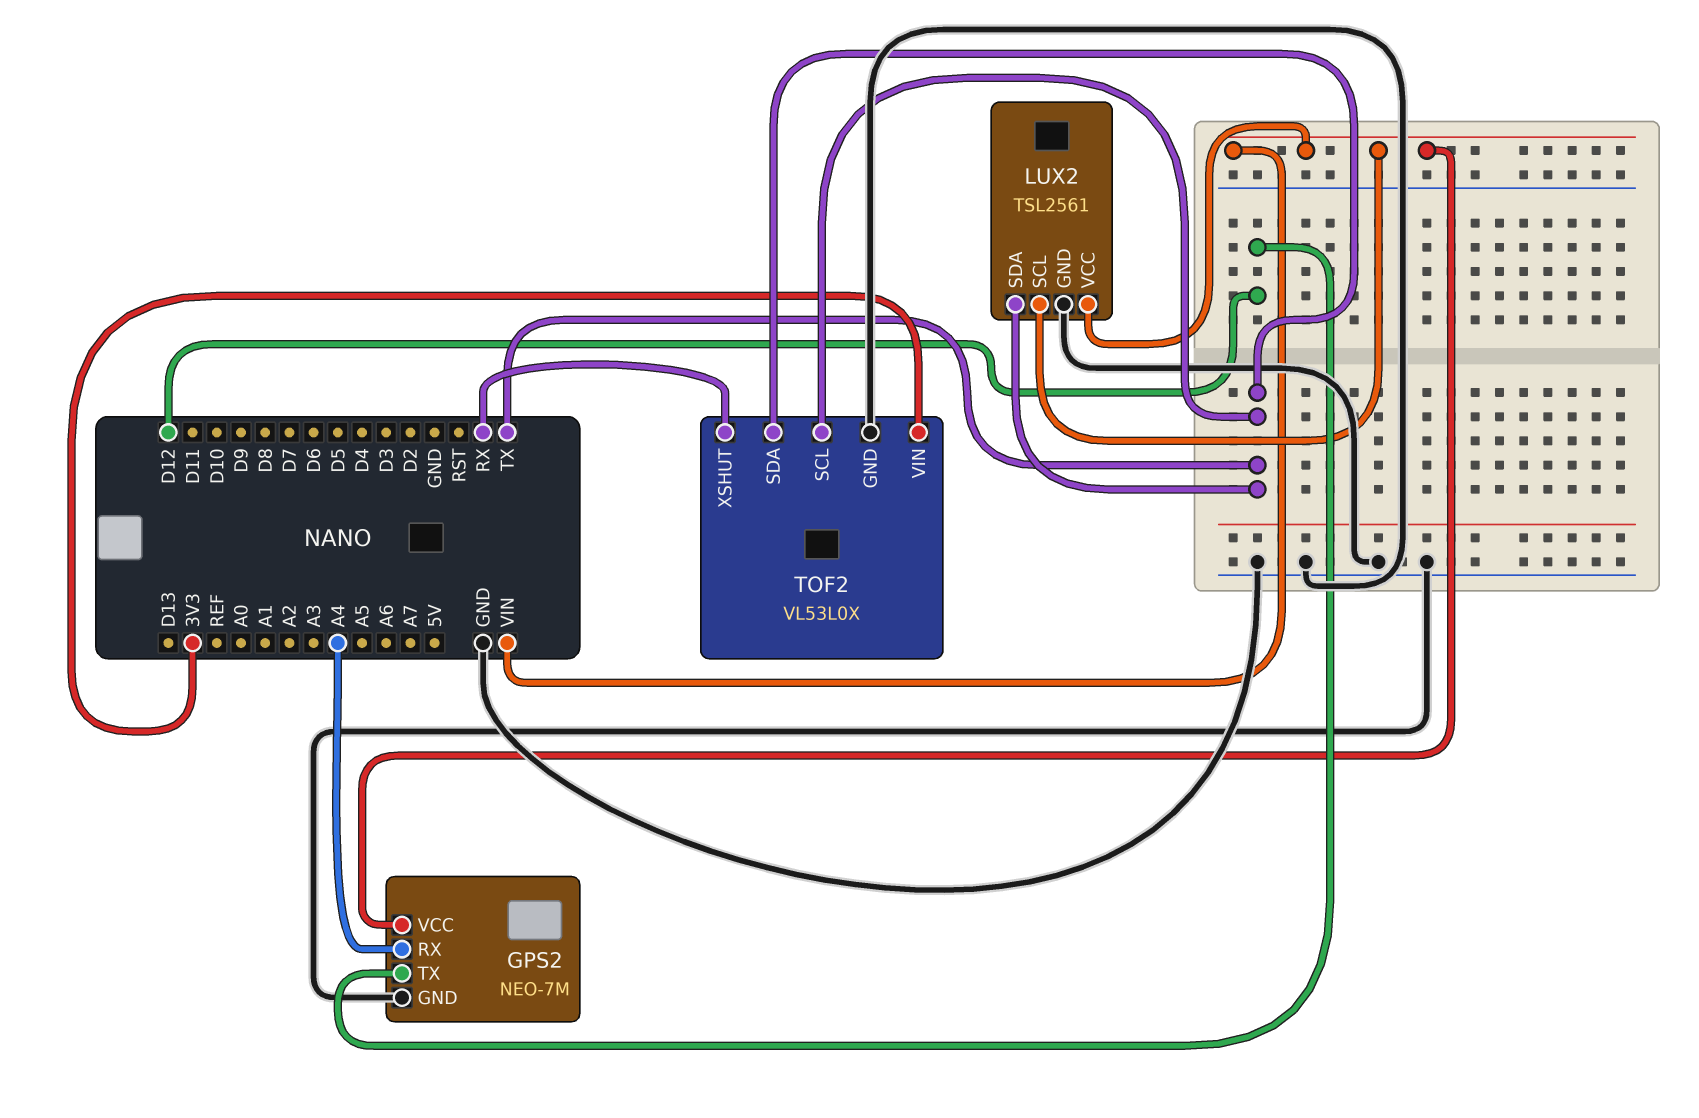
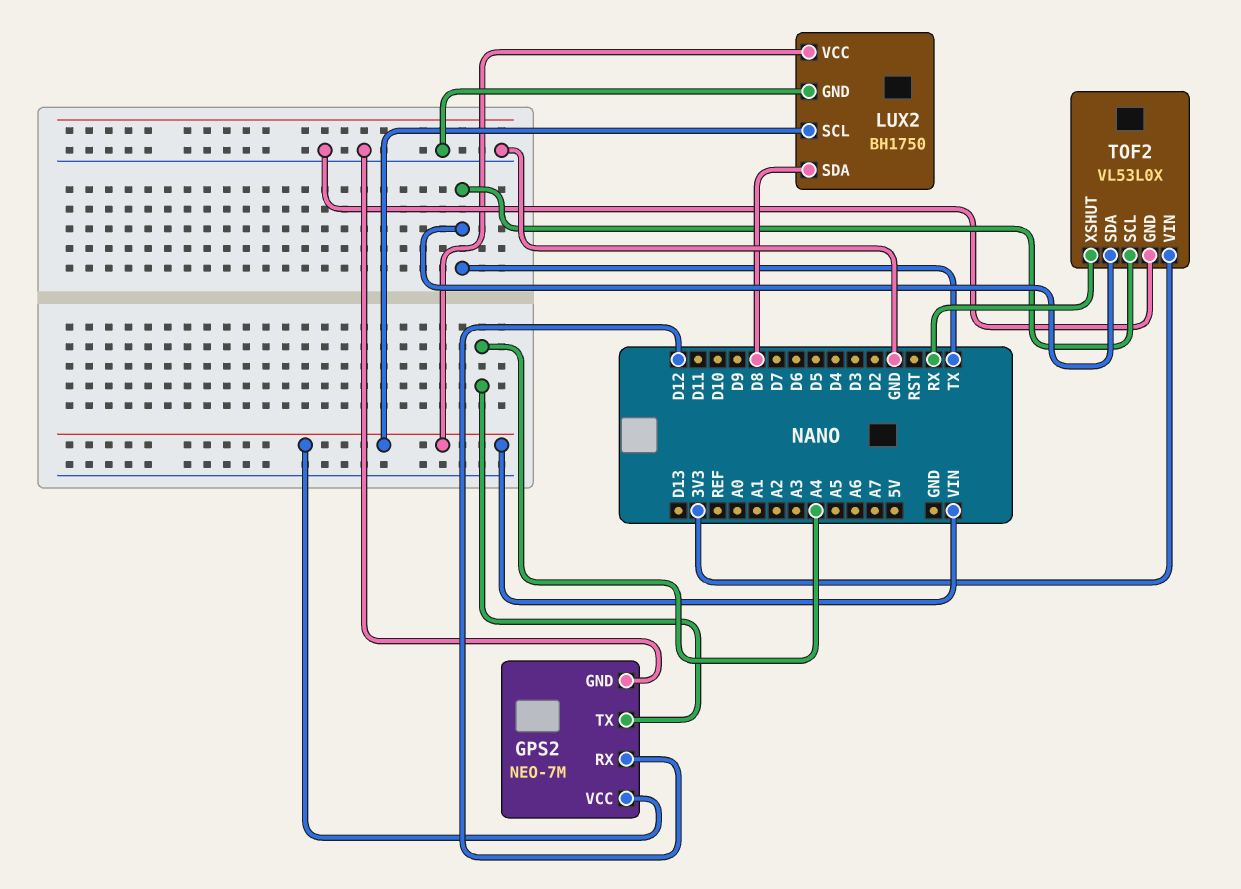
GPS2 pin RX: A4 -> D12
GPS2 pin TX: D12 -> A4
LUX2: TSL2561 -> BH1750
LUX2 pin SDA: TX -> D8

